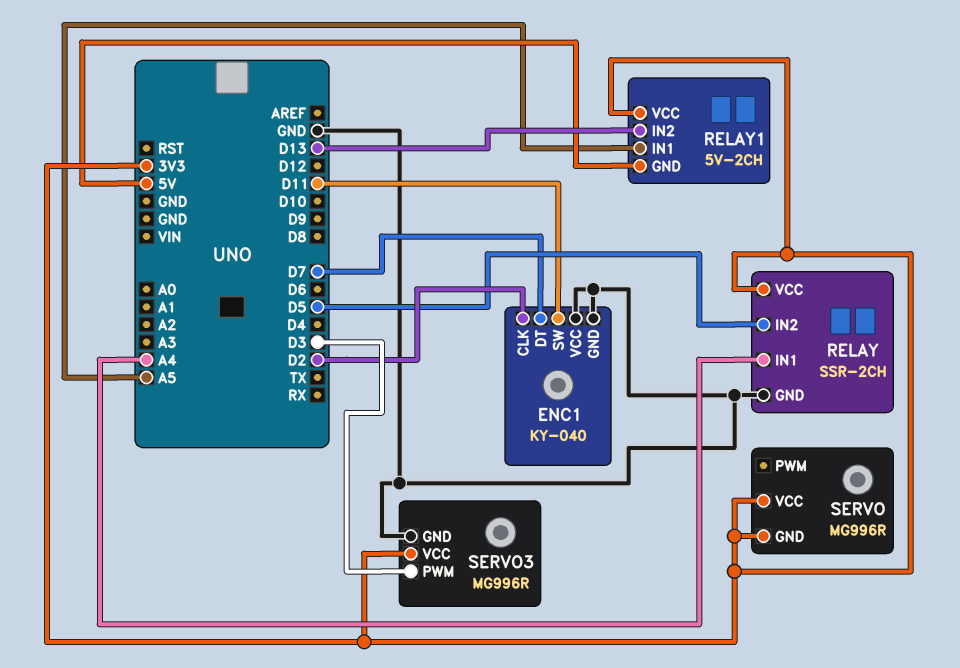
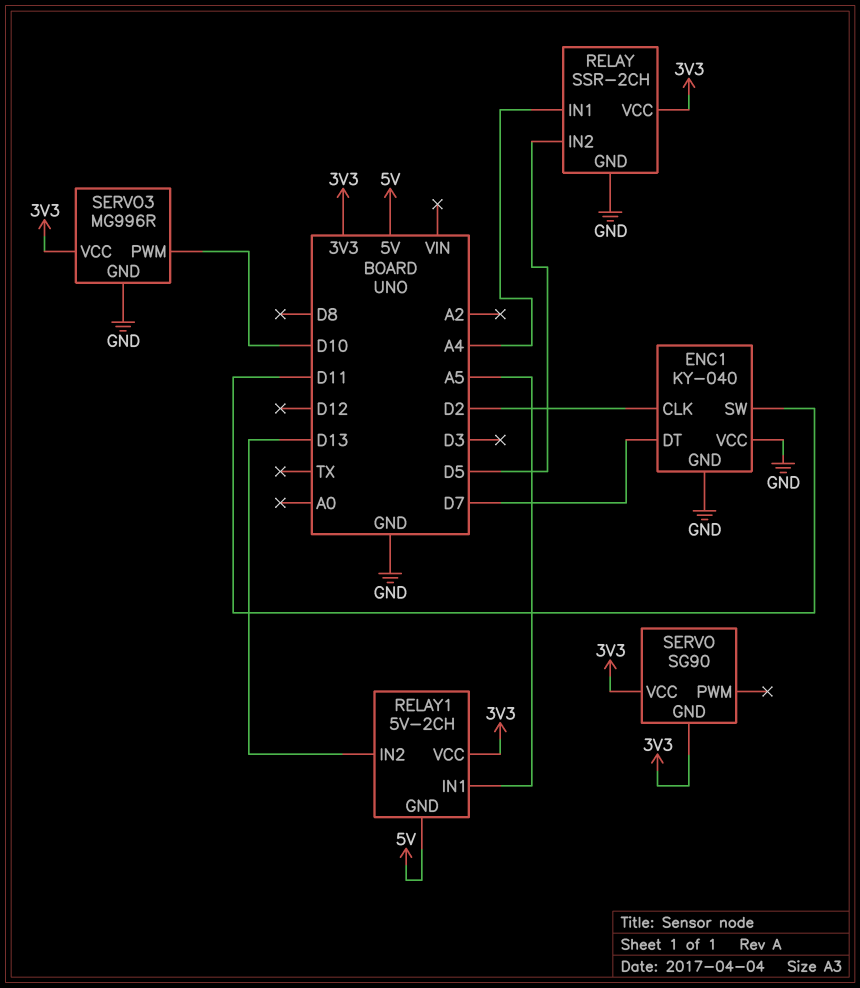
SERVO: MG996R -> SG90
SERVO3 pin PWM: D3 -> D10

